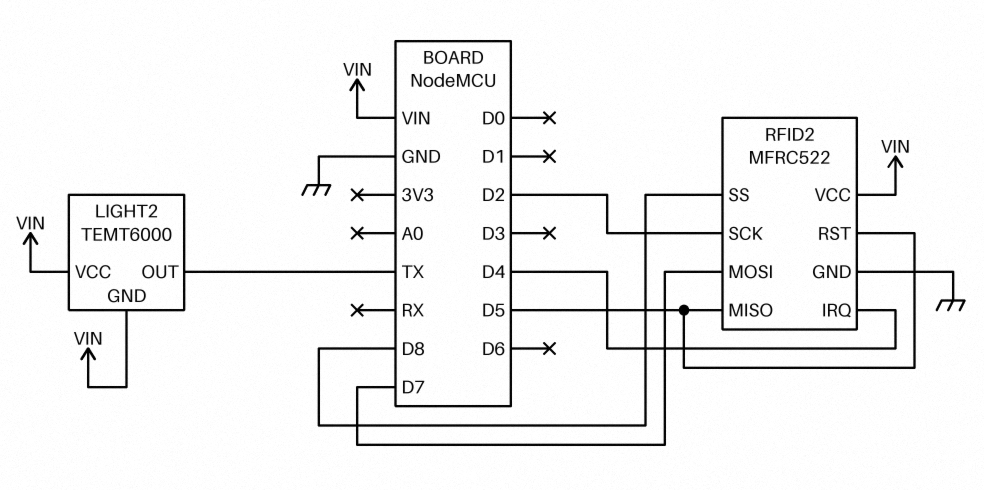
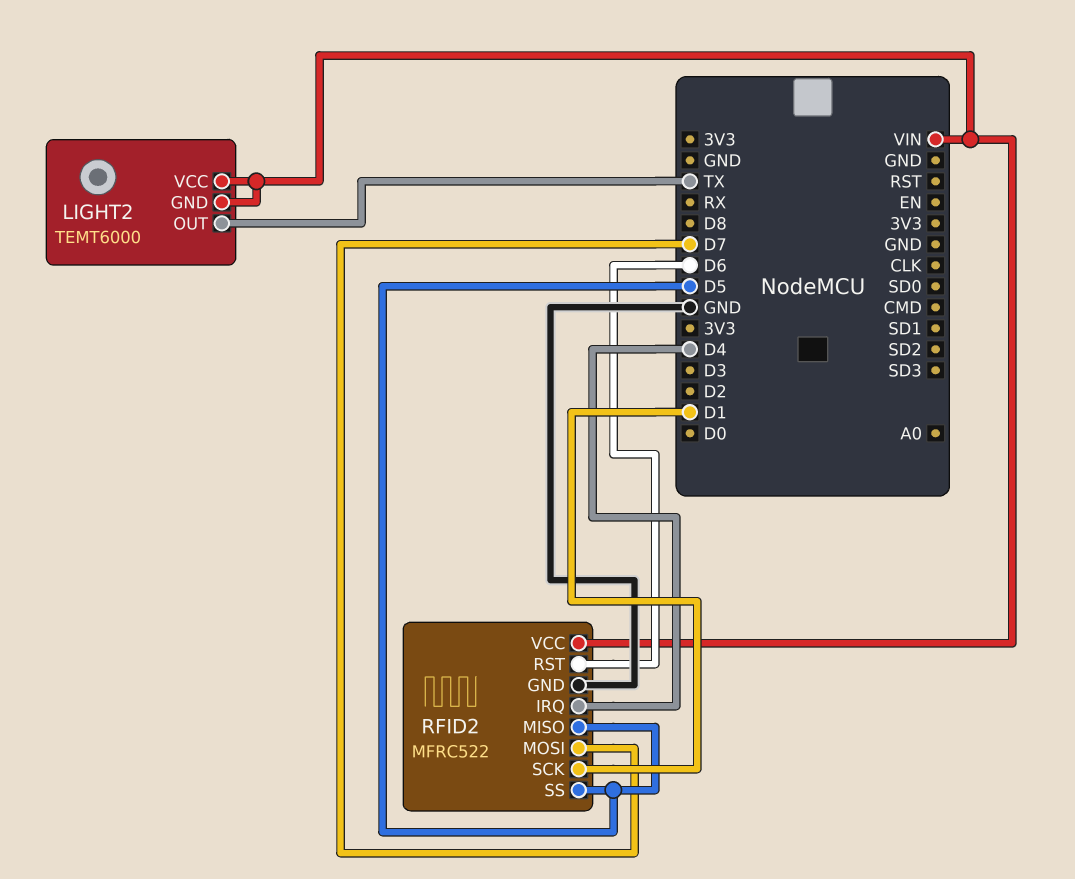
RFID2 pin RST: D5 -> D6
RFID2 pin SCK: D2 -> D1
RFID2 pin SS: D8 -> D5

